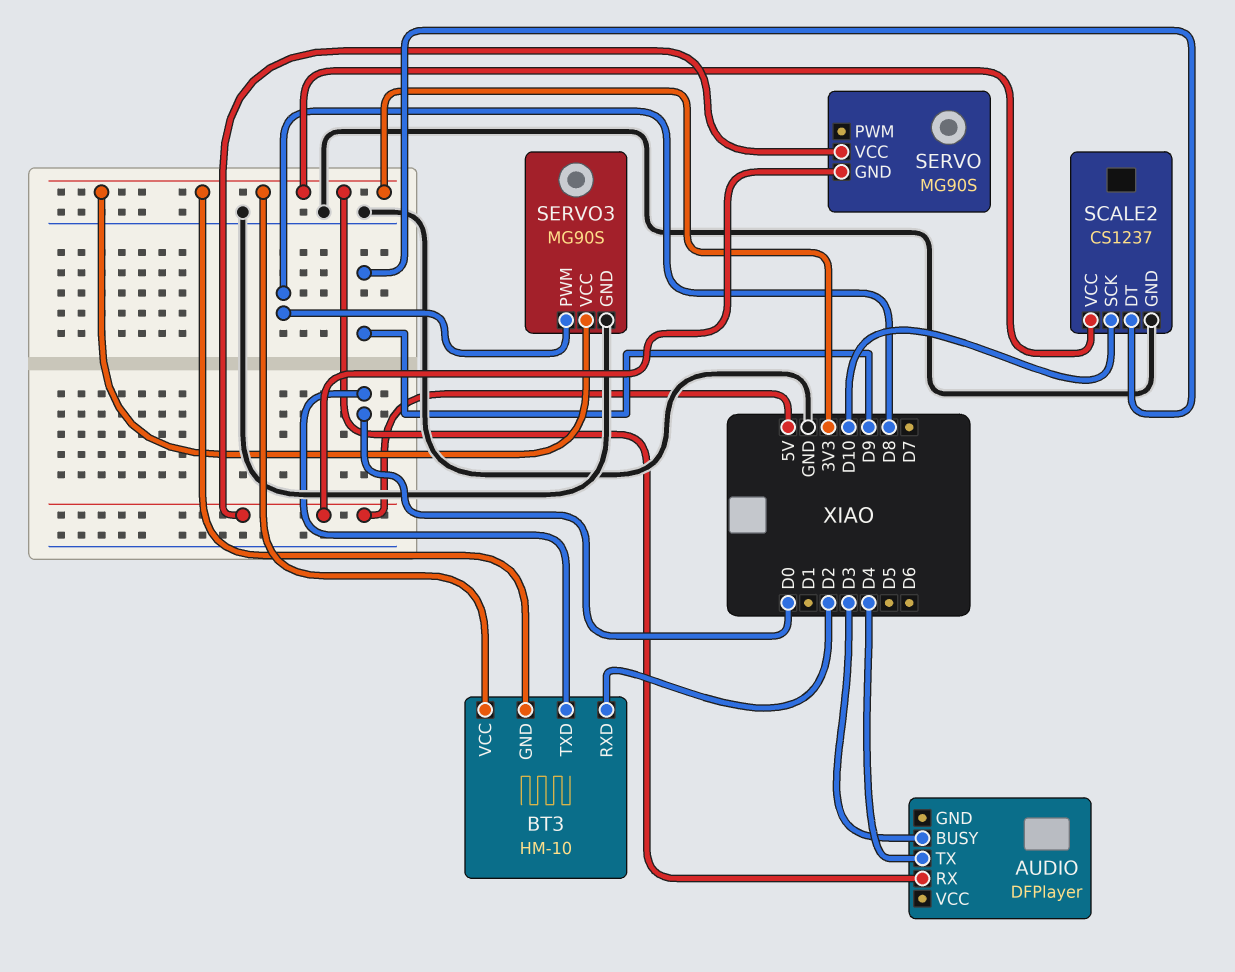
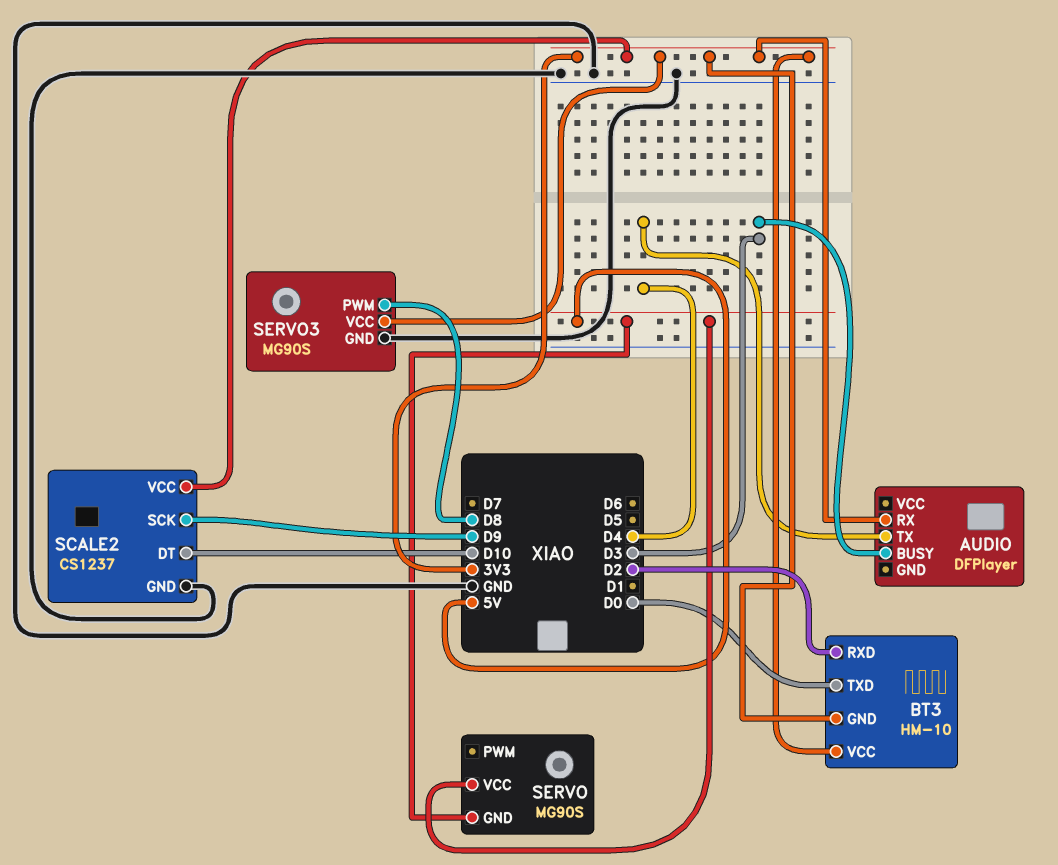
SCALE2 pin DT: D9 -> D10
SCALE2 pin SCK: D10 -> D9

